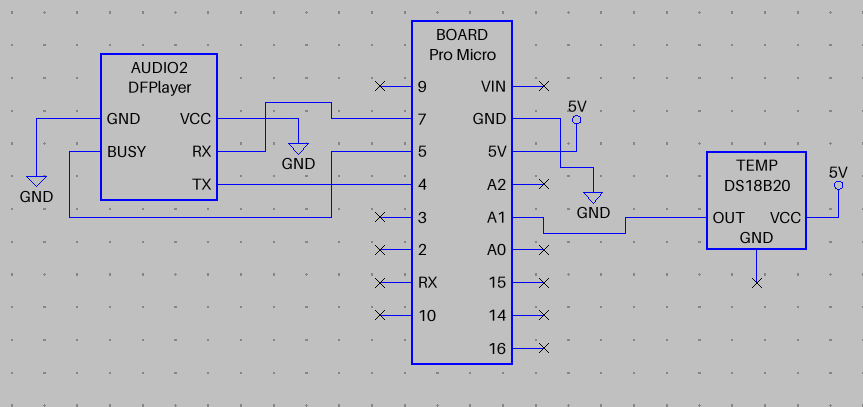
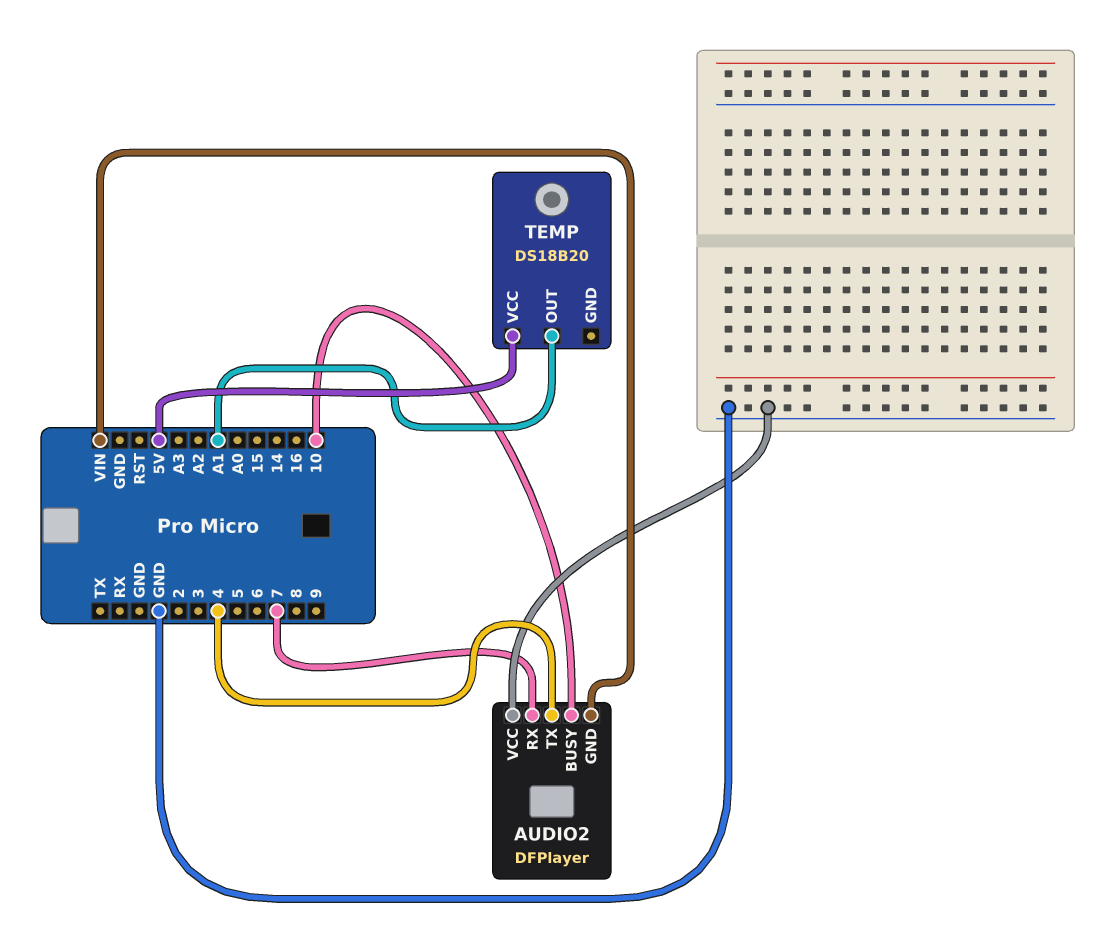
AUDIO2 pin BUSY: 5 -> 10
AUDIO2 pin GND: GND -> VIN

